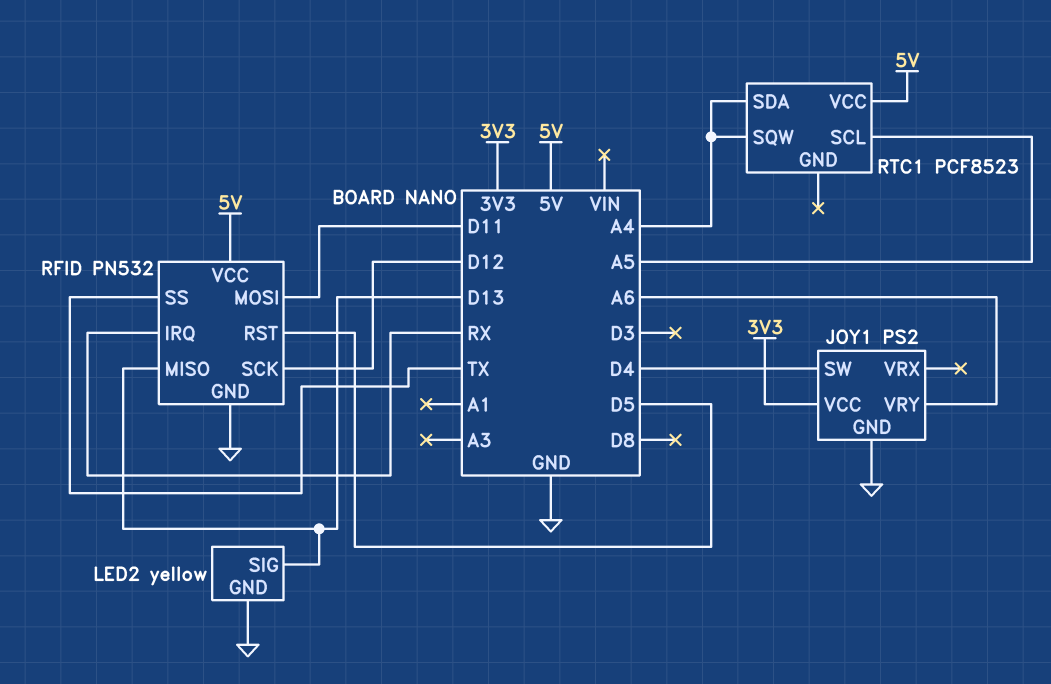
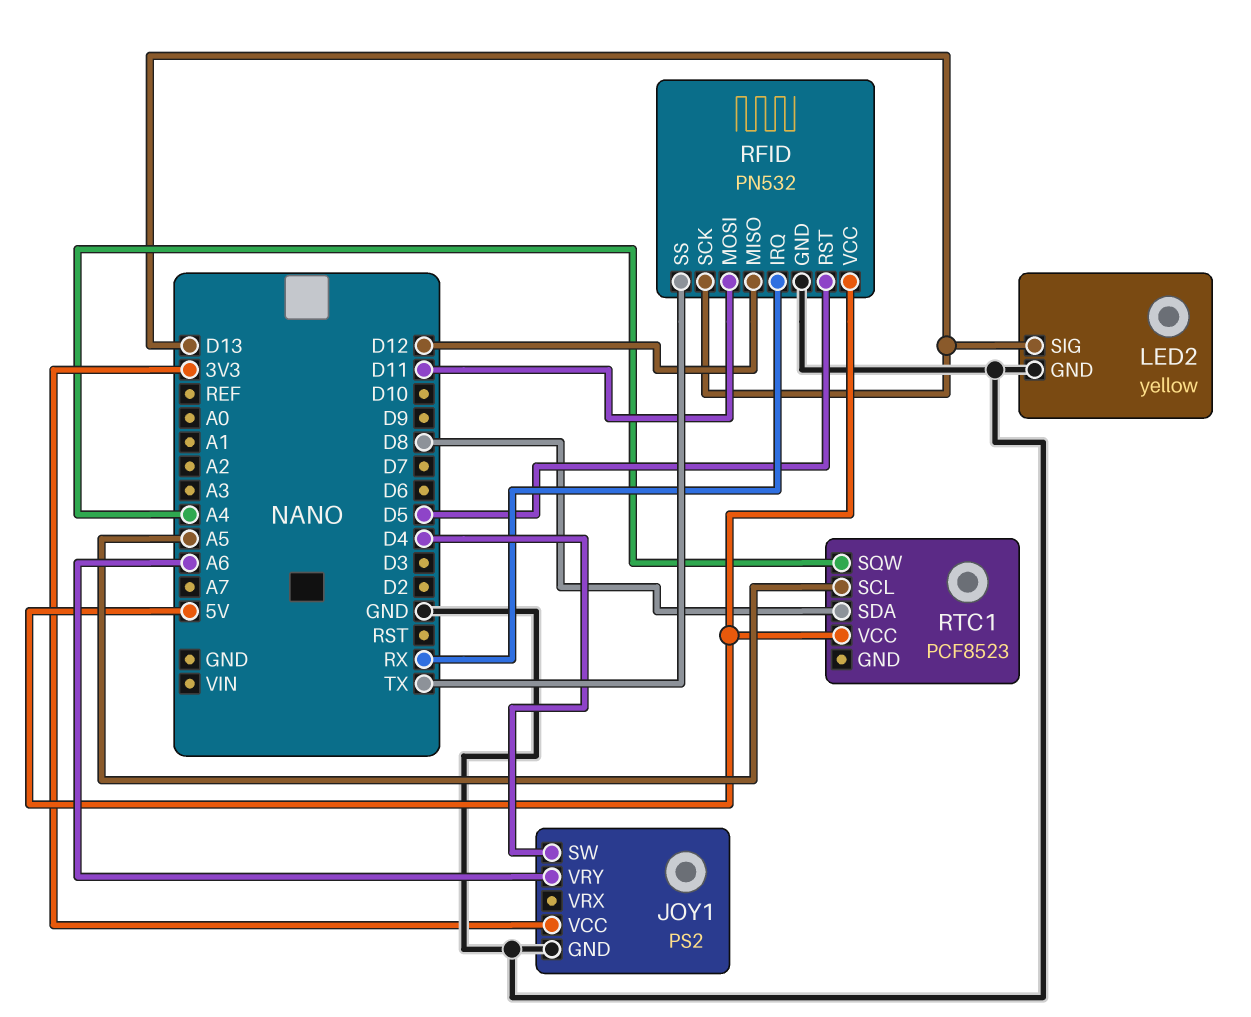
RFID pin MISO: D13 -> D12
RFID pin SCK: D12 -> D13
RTC1 pin SDA: A4 -> D8

